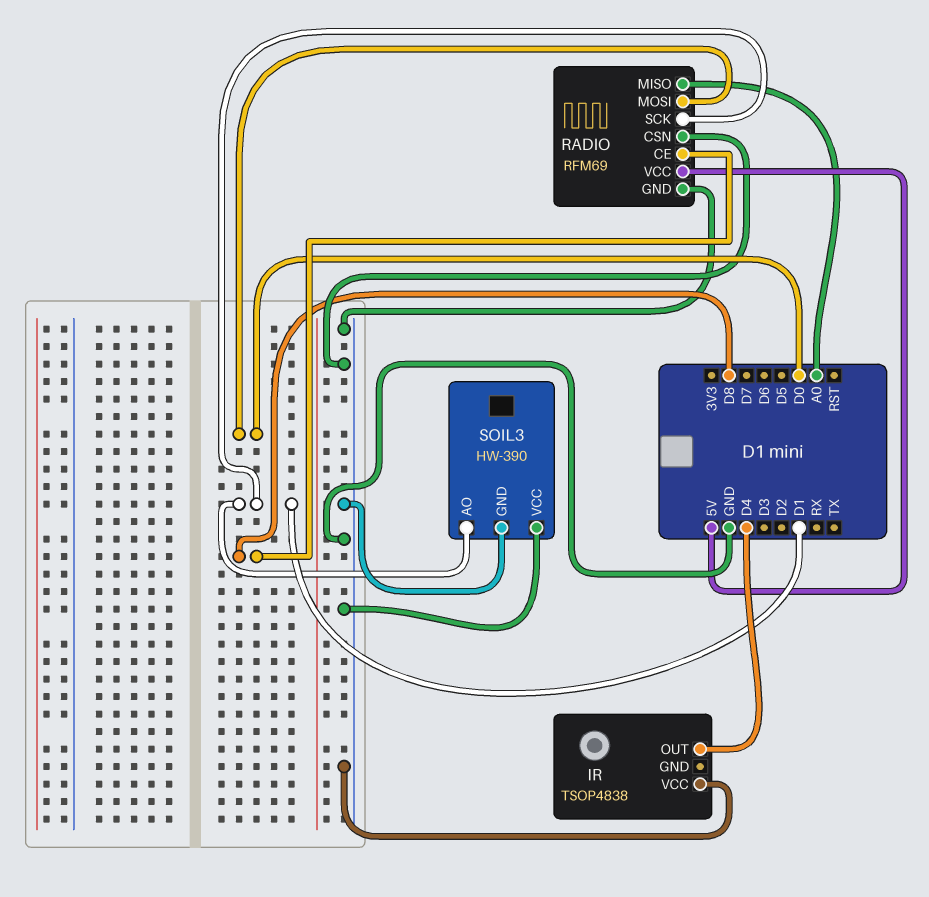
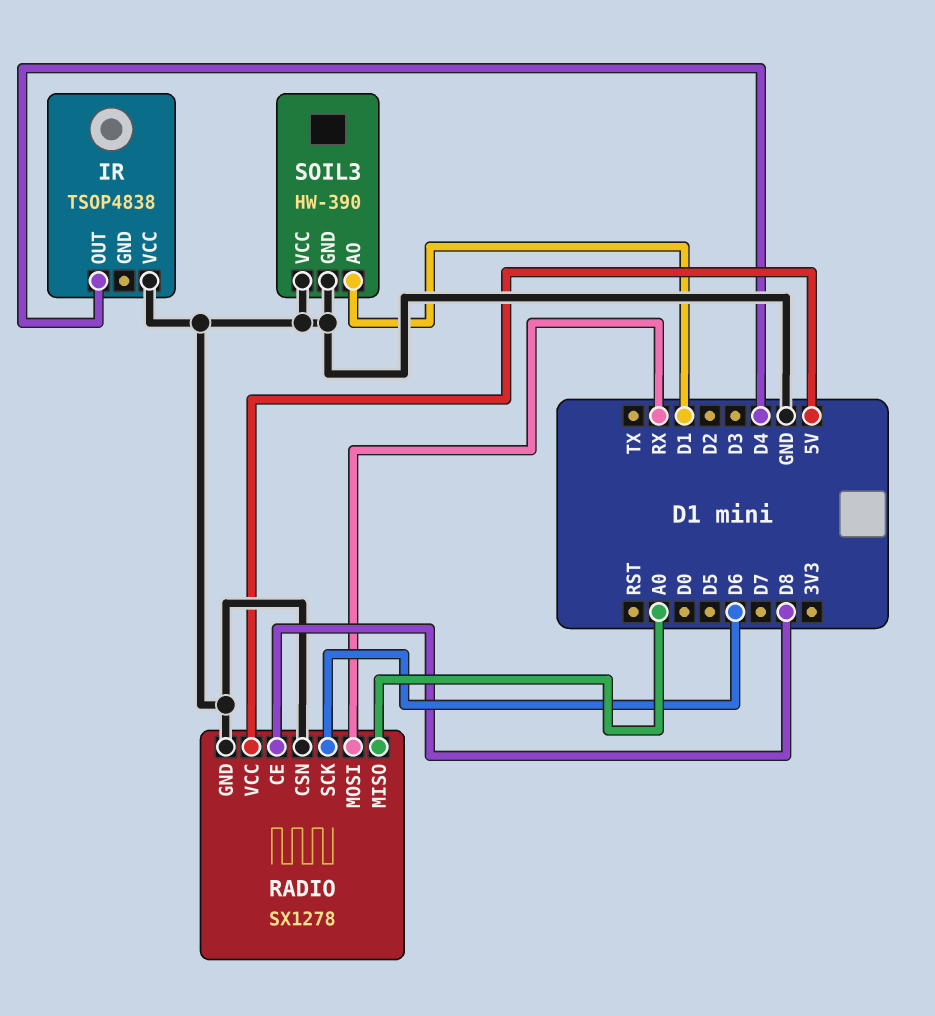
RADIO: RFM69 -> SX1278
RADIO pin MOSI: D0 -> RX
RADIO pin SCK: D1 -> D6

